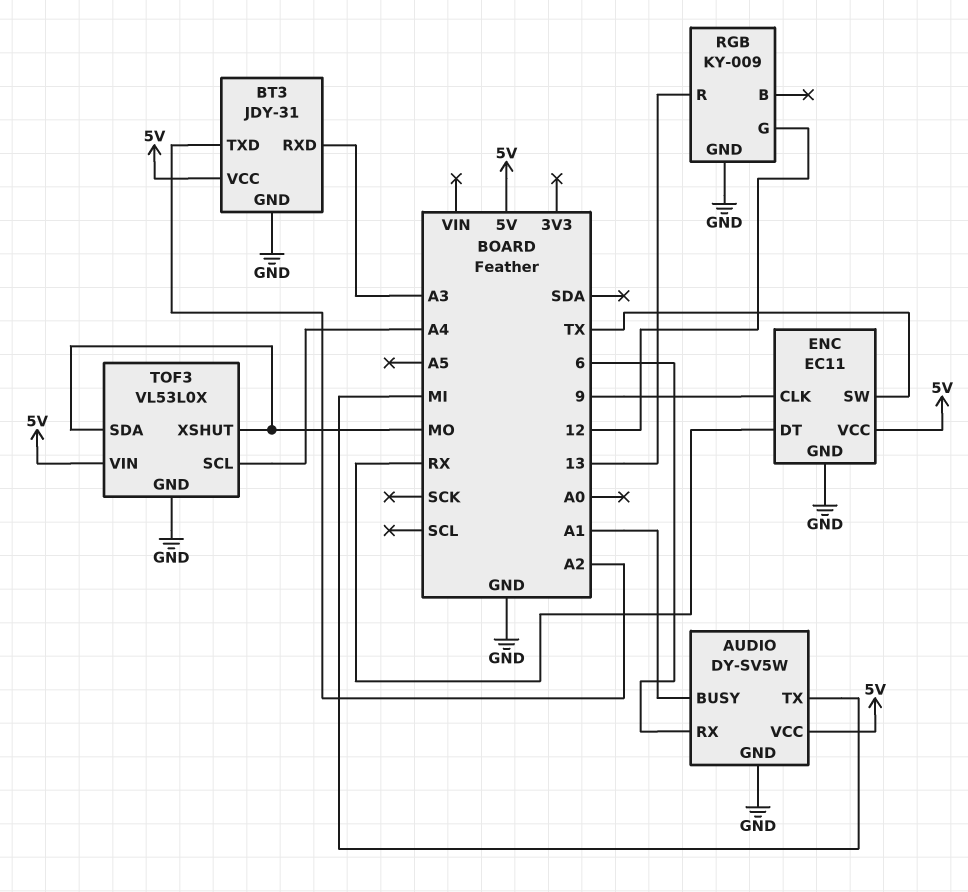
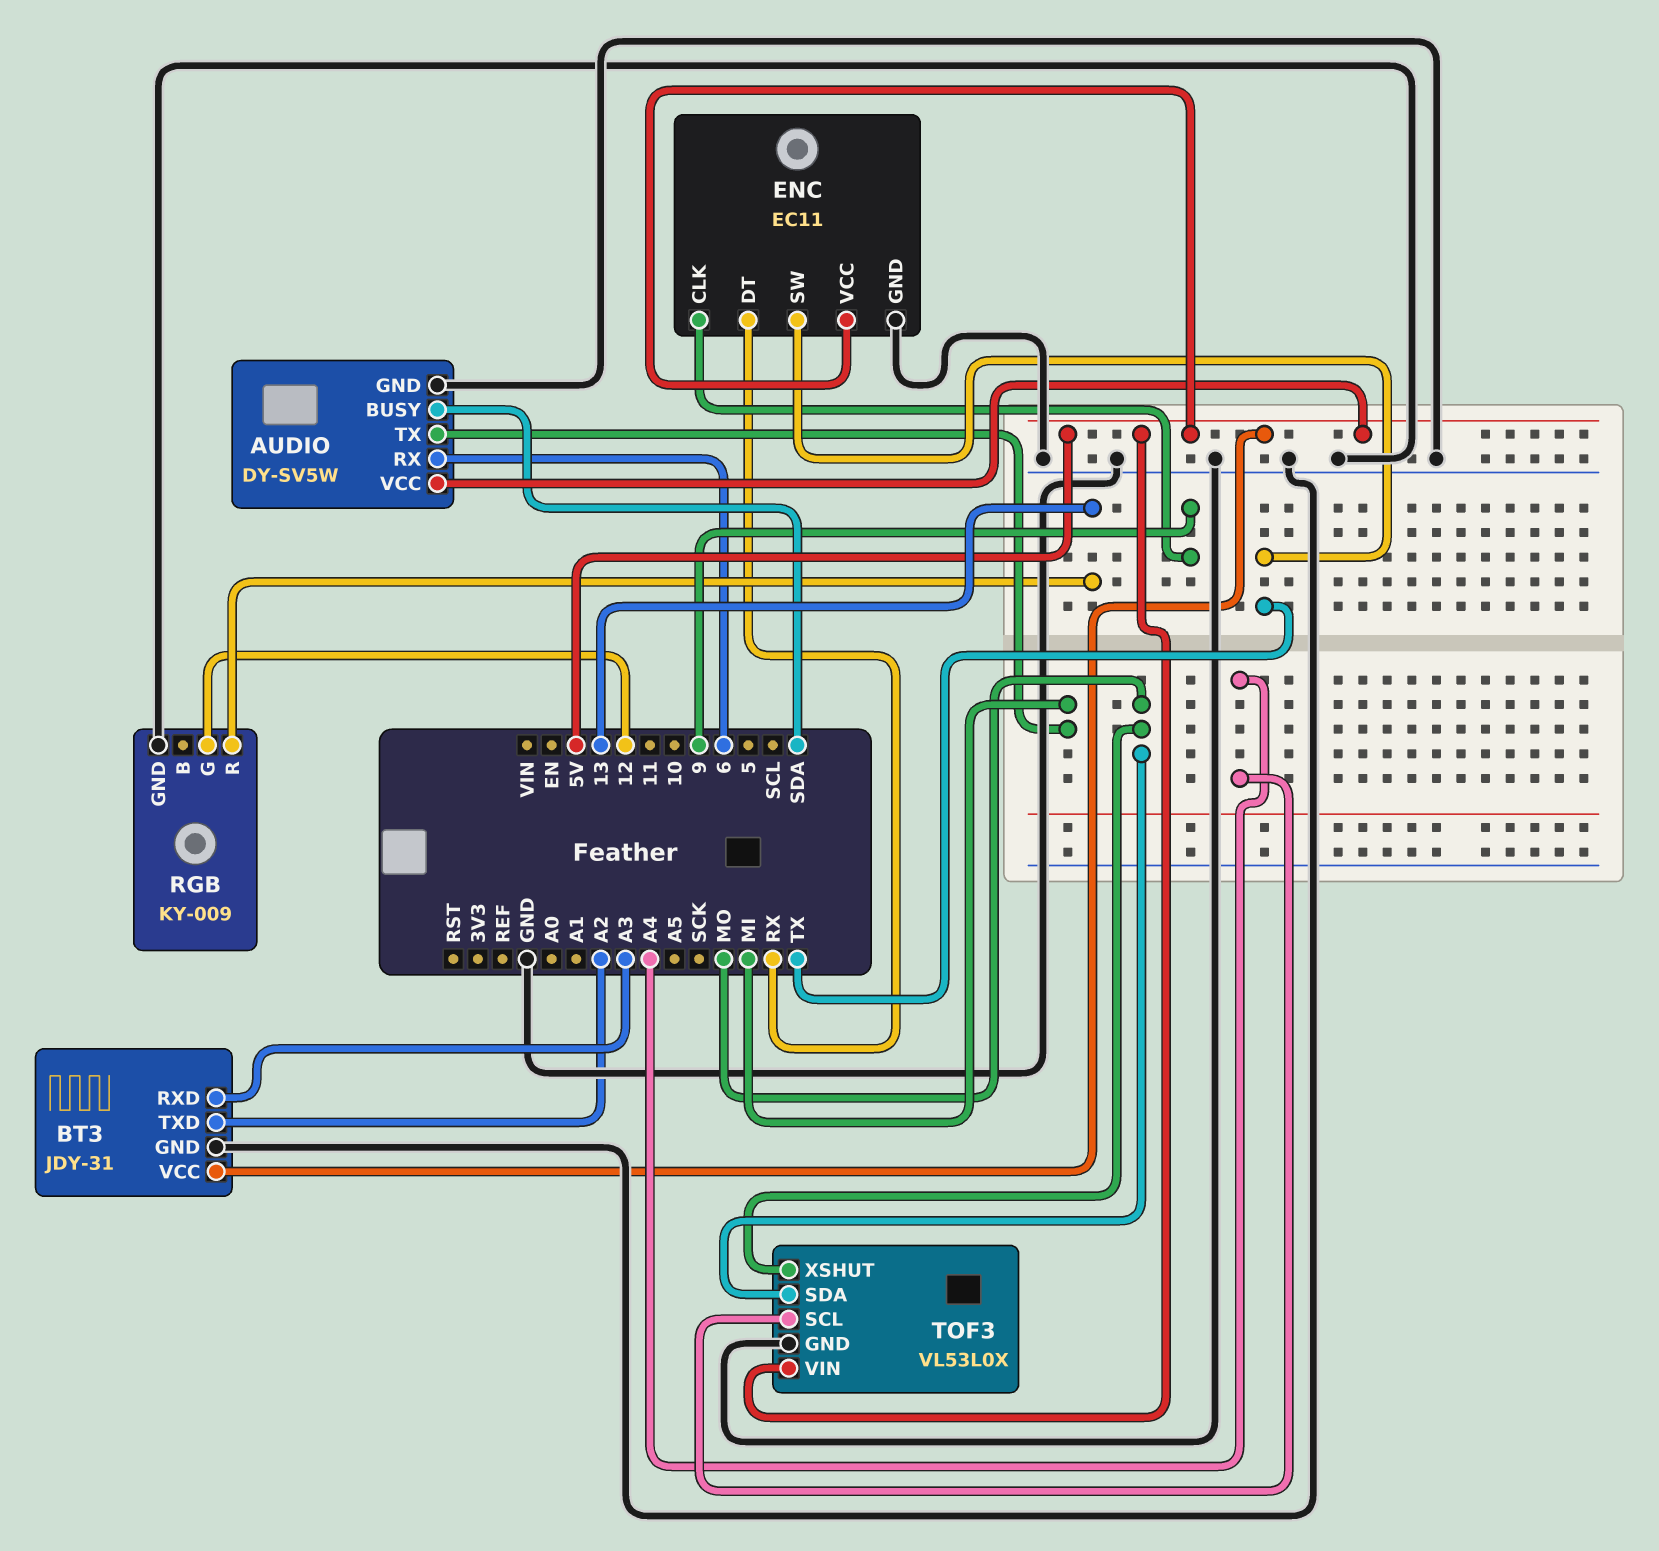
AUDIO pin BUSY: A1 -> SDA

